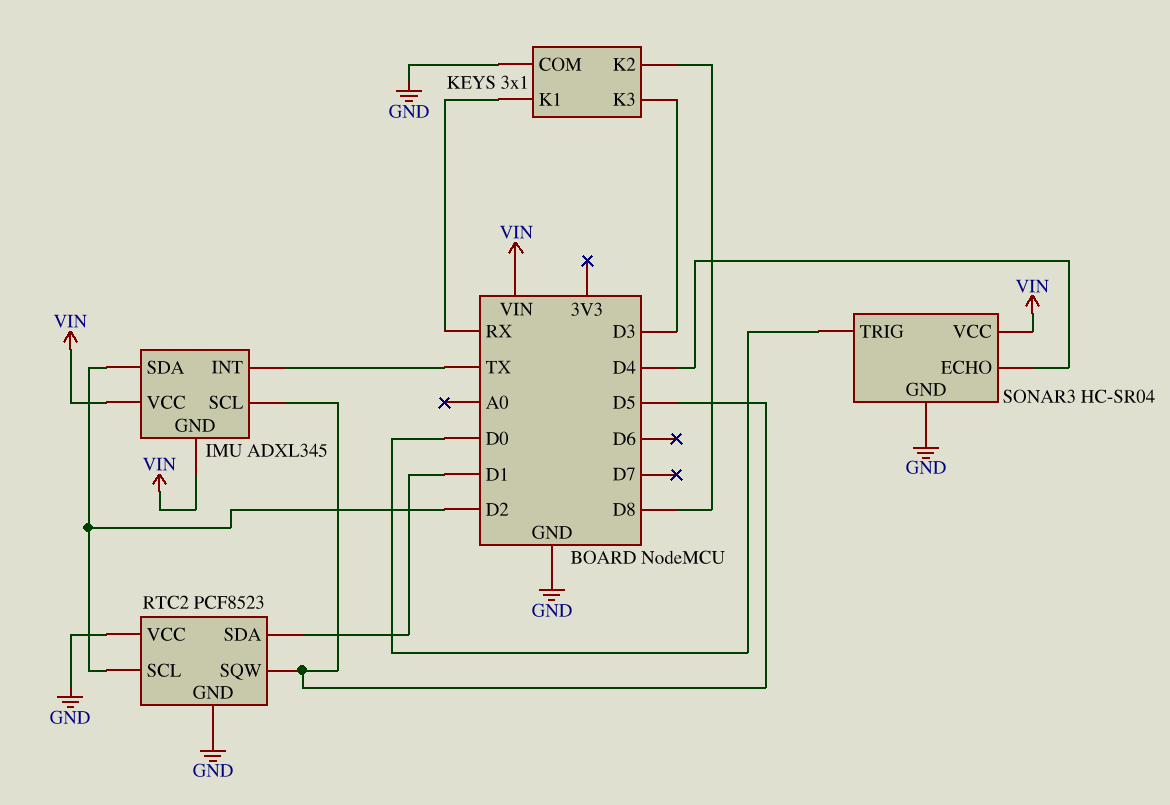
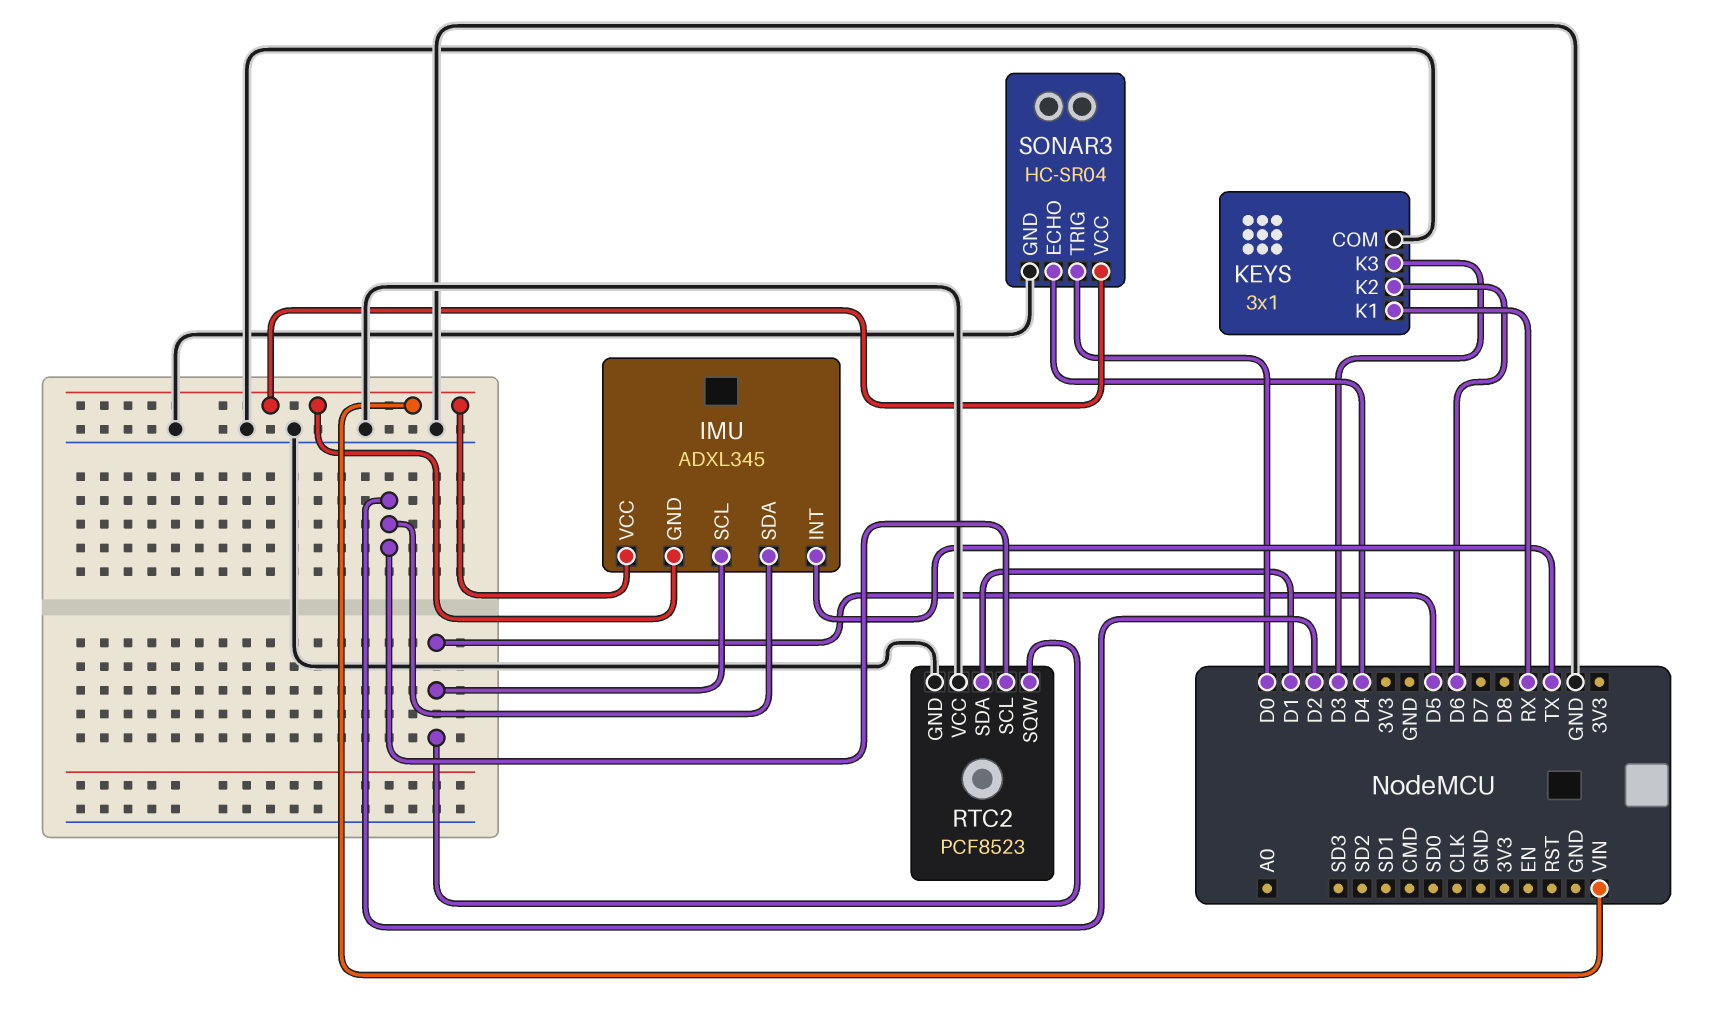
KEYS pin K2: D8 -> D6

